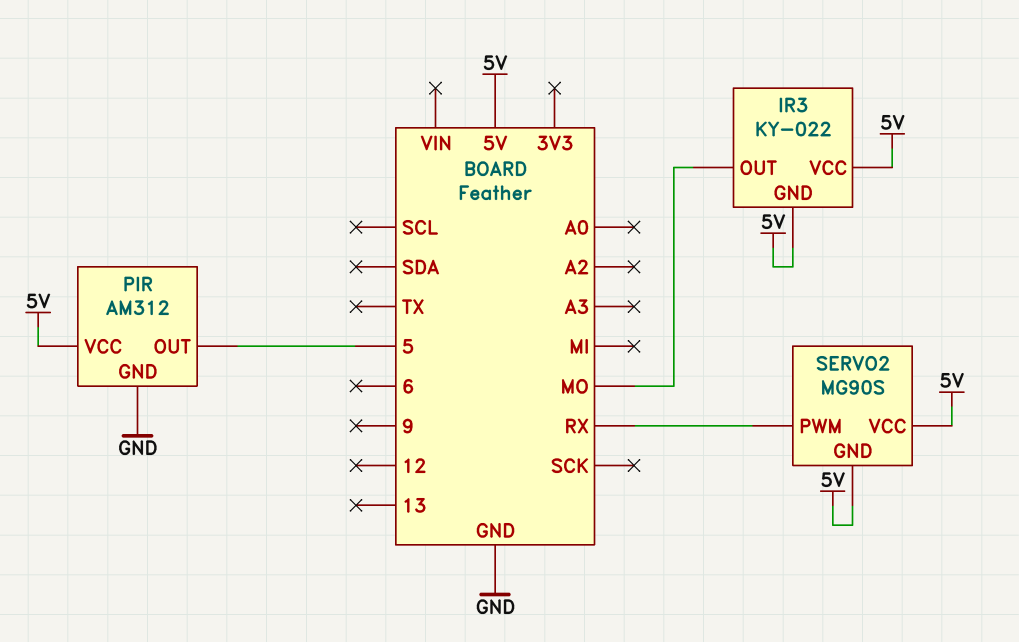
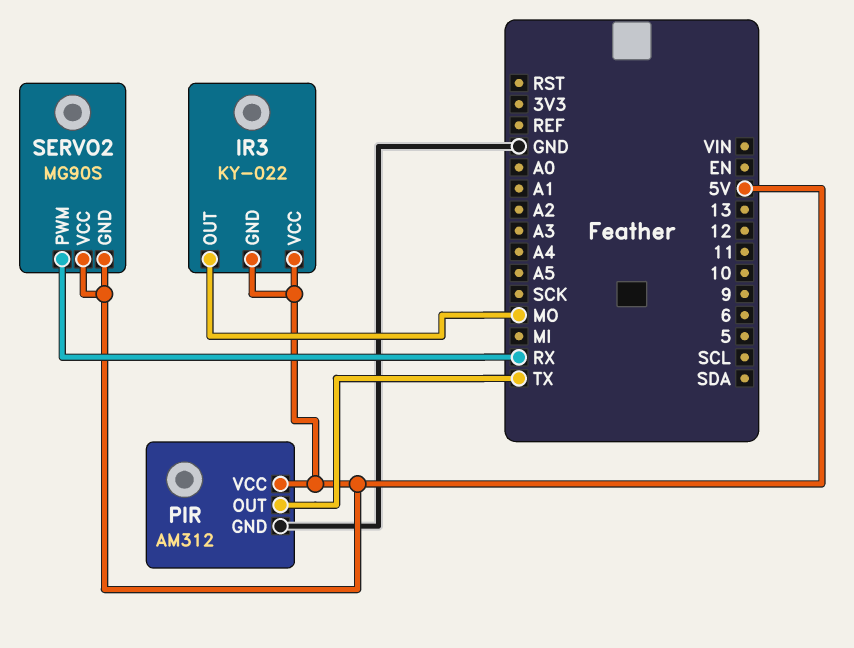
PIR pin OUT: 5 -> TX

